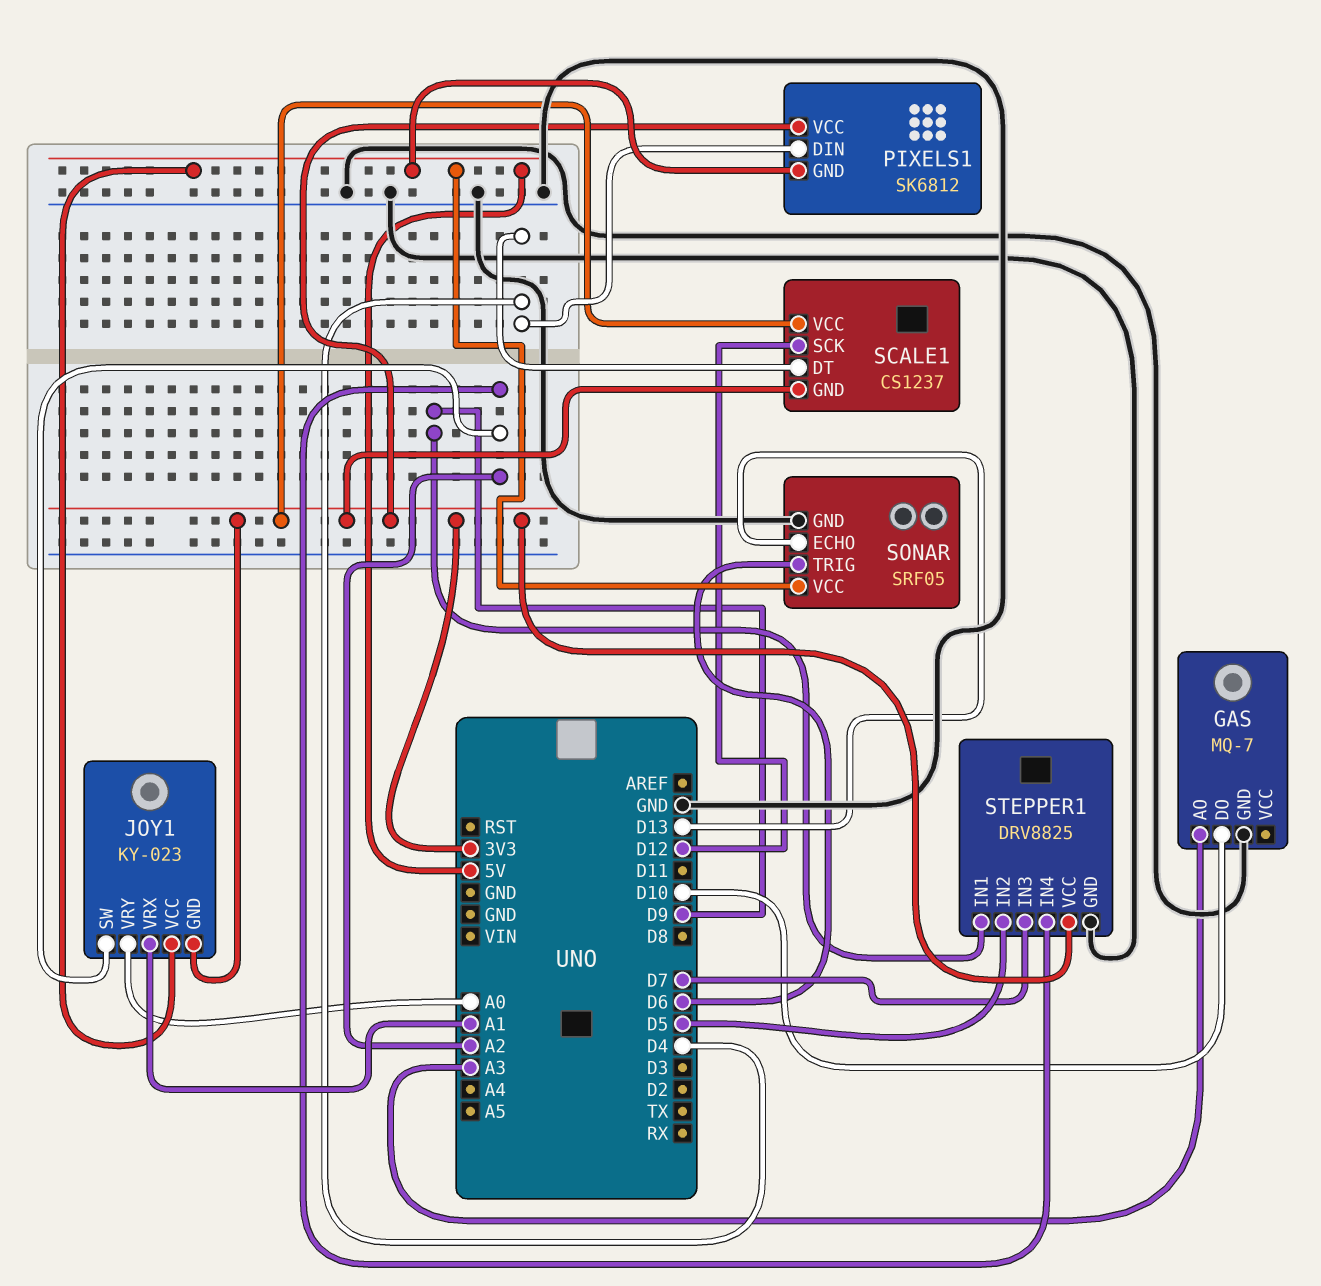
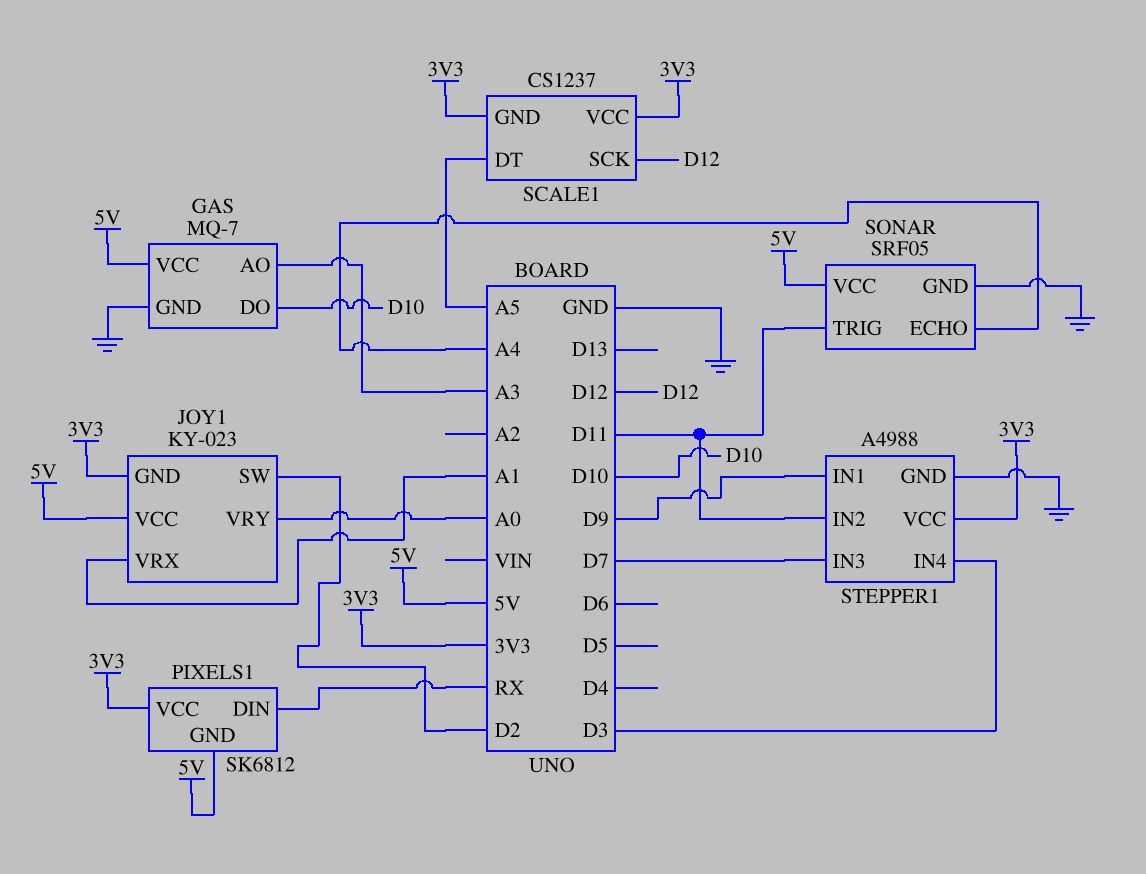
GAS pin VCC: none -> 5V
JOY1 pin SW: A2 -> D2
PIXELS1 pin DIN: D4 -> RX
SCALE1 pin DT: D4 -> A5
SONAR pin ECHO: D13 -> A4
SONAR pin TRIG: D6 -> D11
STEPPER1: DRV8825 -> A4988
STEPPER1 pin IN2: D5 -> D11
STEPPER1 pin IN4: A2 -> D3

